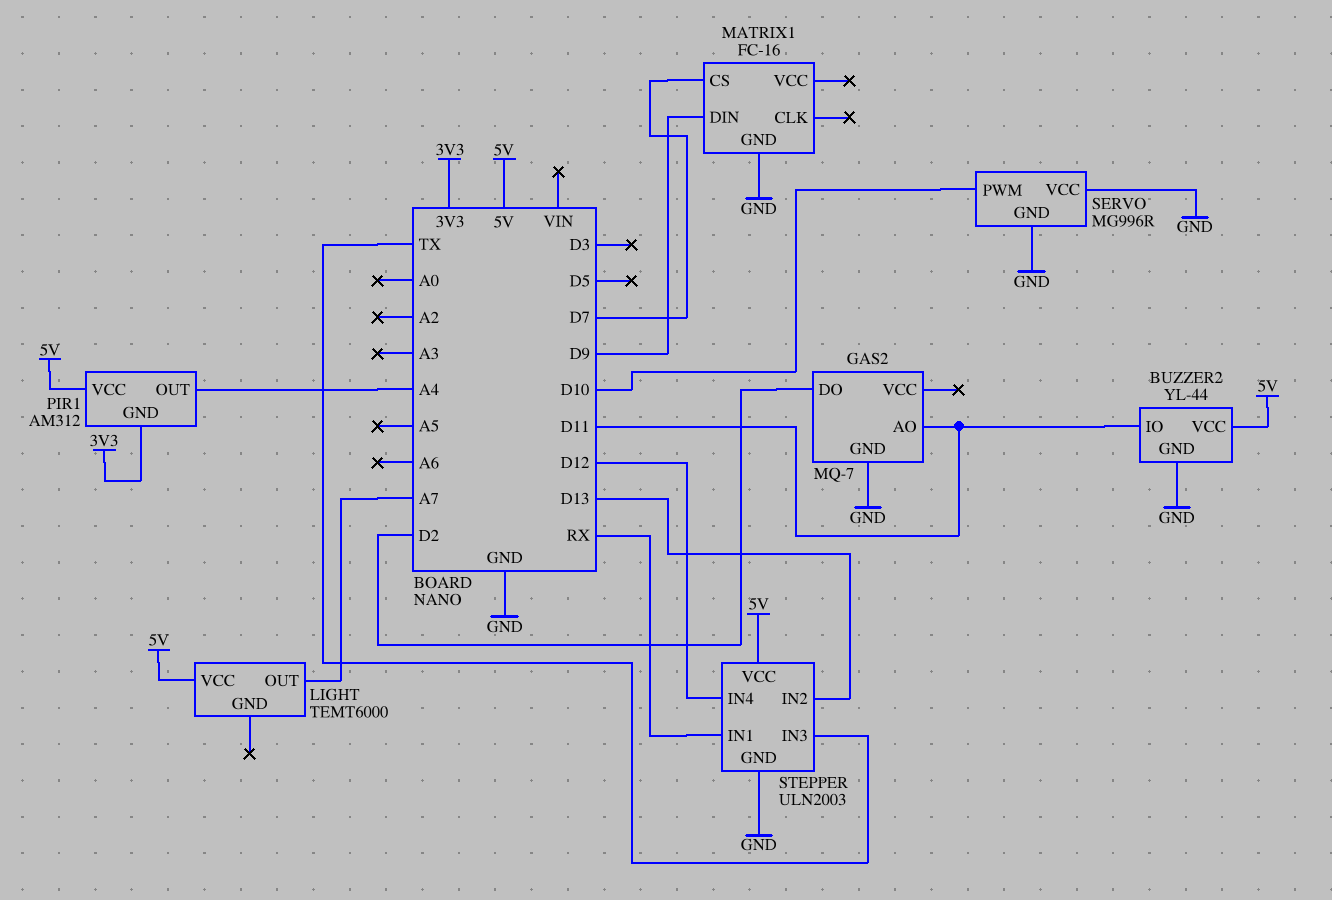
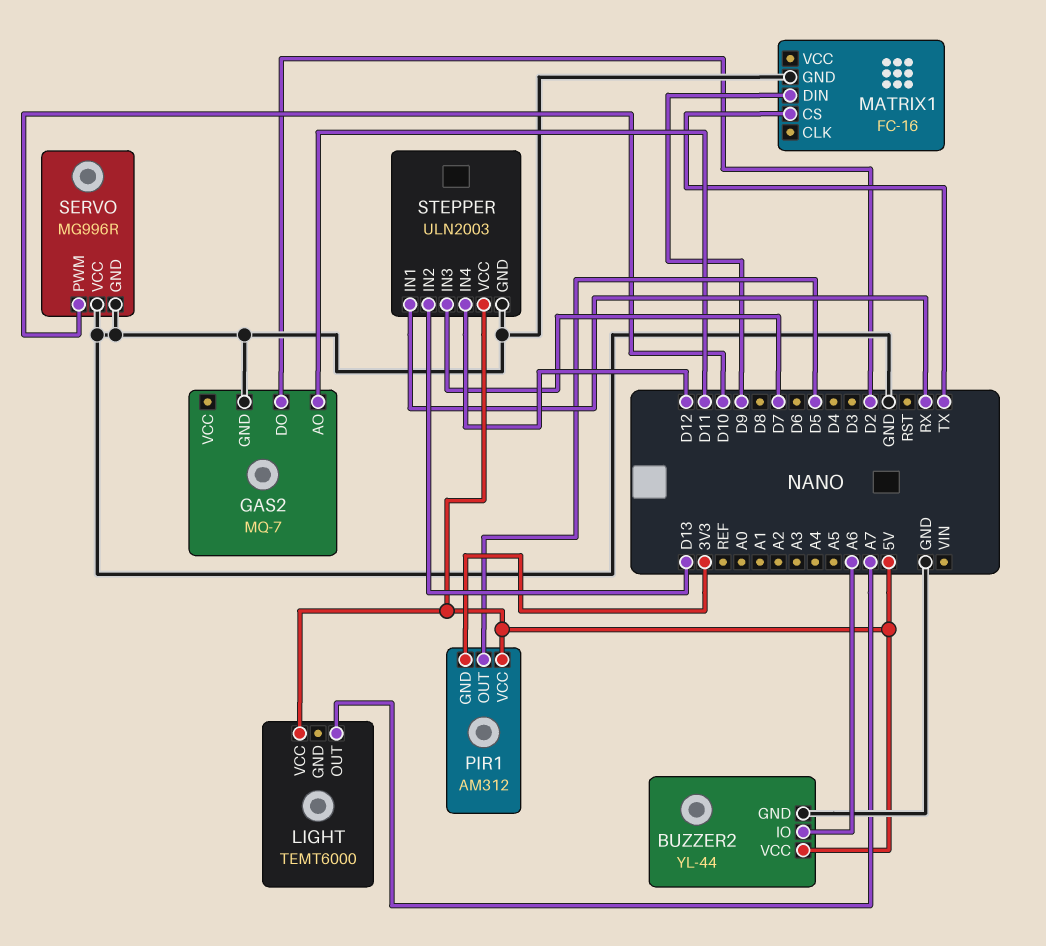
BUZZER2 pin IO: D11 -> A6
MATRIX1 pin CS: D7 -> TX
PIR1 pin OUT: A4 -> D5
STEPPER pin IN3: TX -> D7

